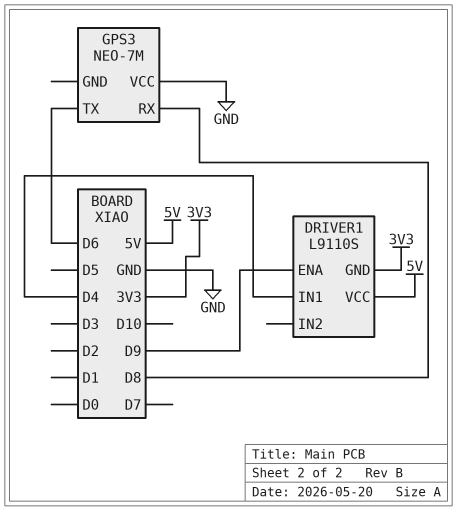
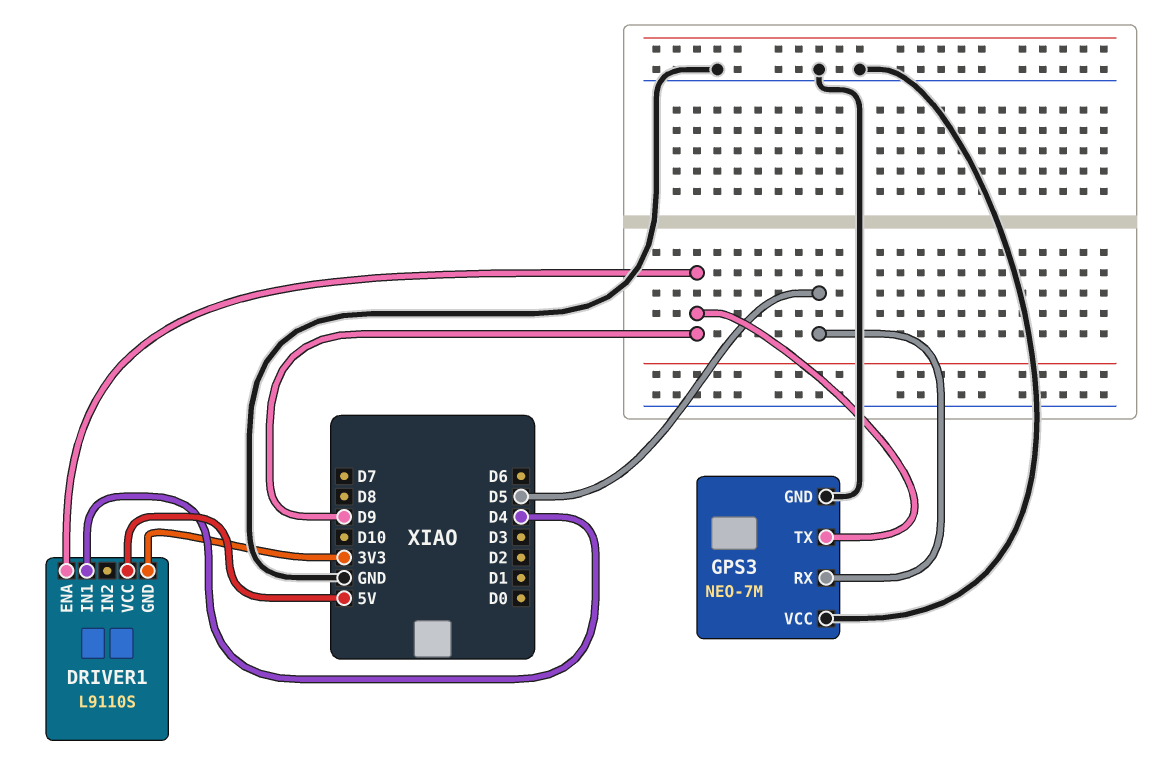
GPS3 pin GND: none -> GND
GPS3 pin RX: D8 -> D5
GPS3 pin TX: D6 -> D9

